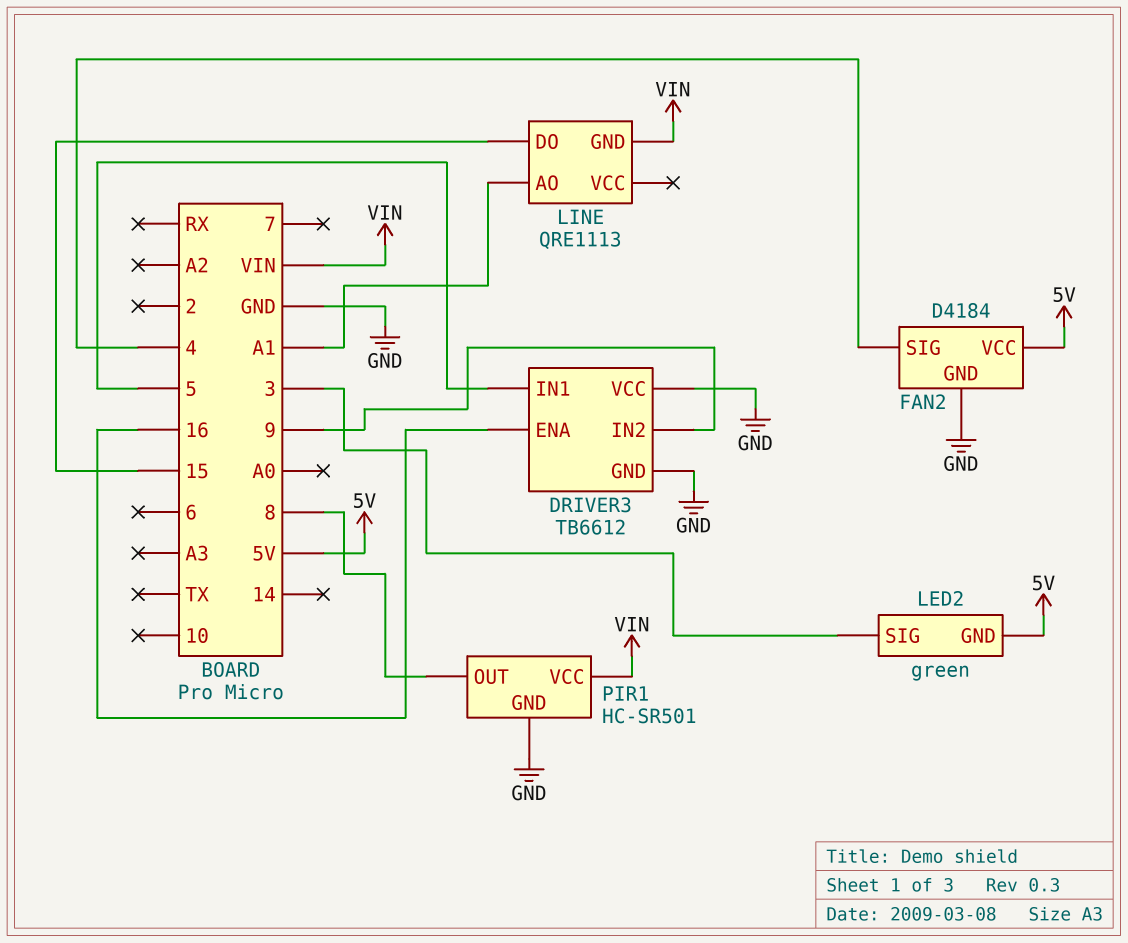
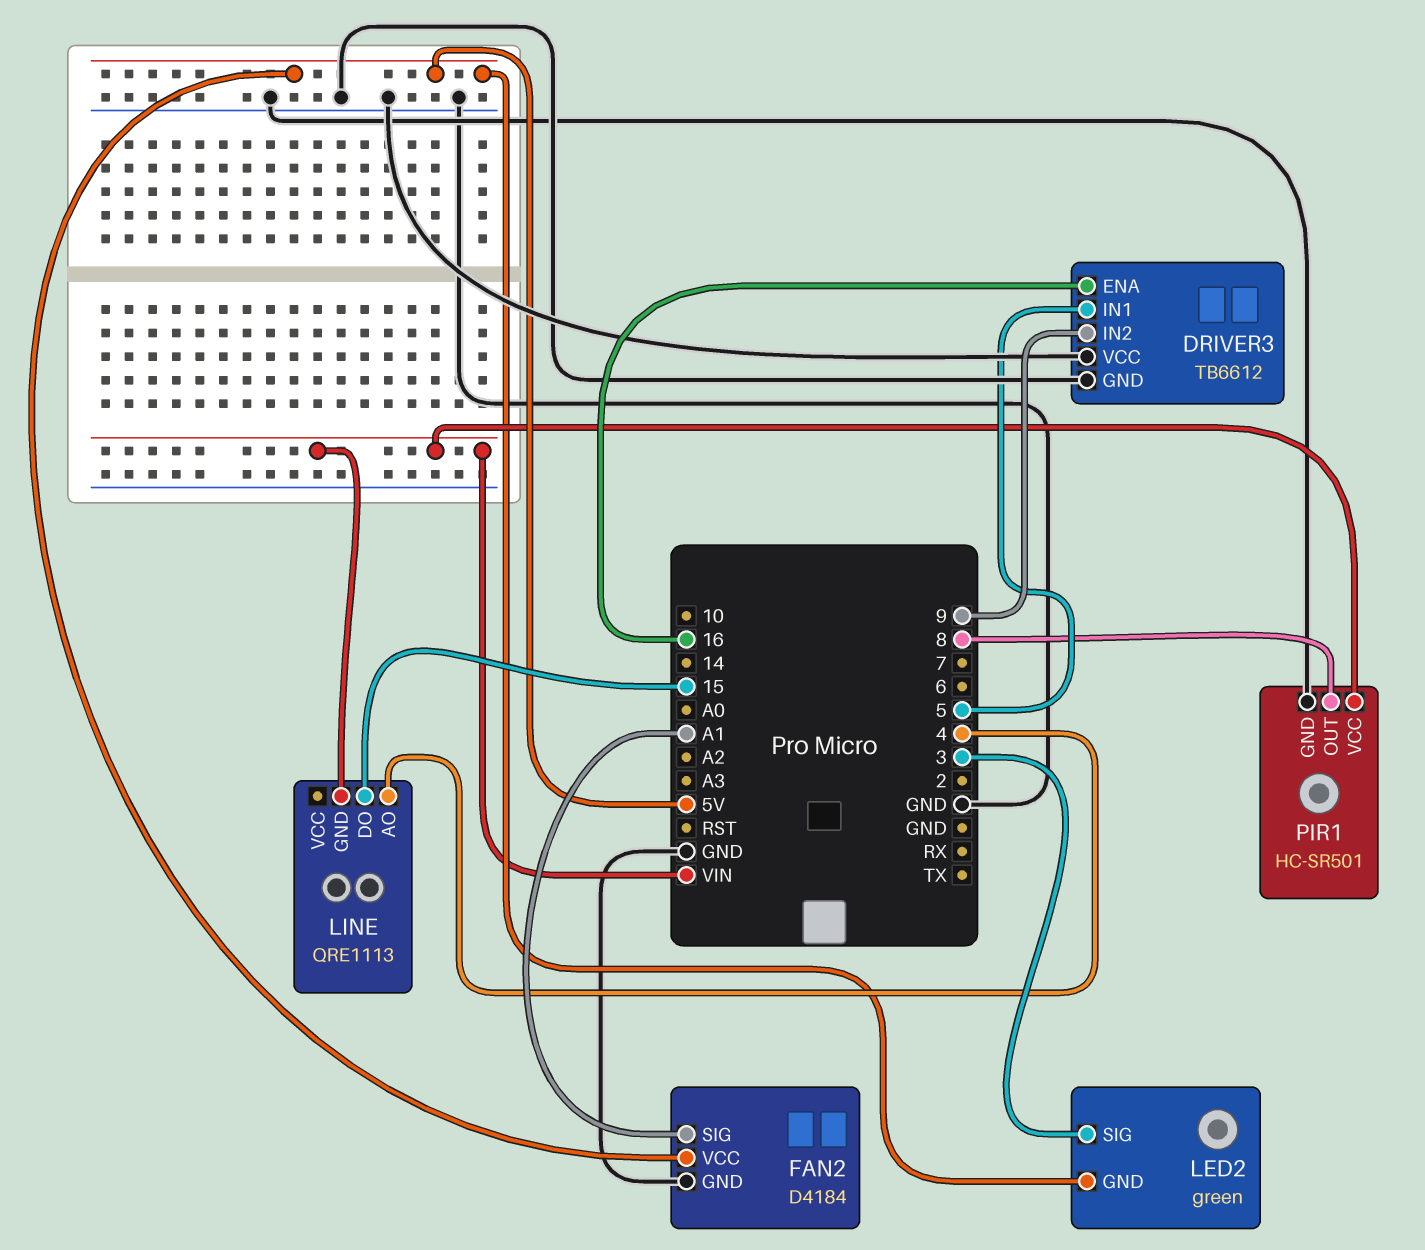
FAN2 pin SIG: 4 -> A1
LINE pin AO: A1 -> 4

